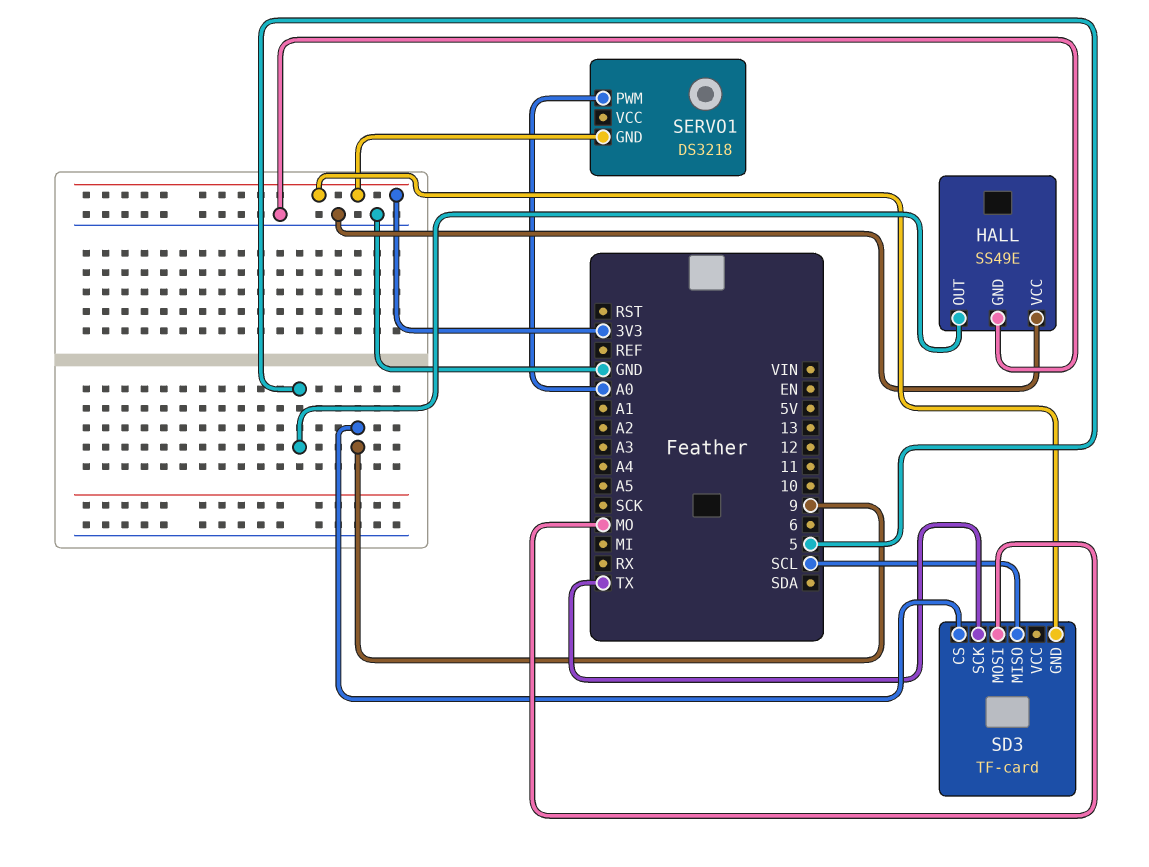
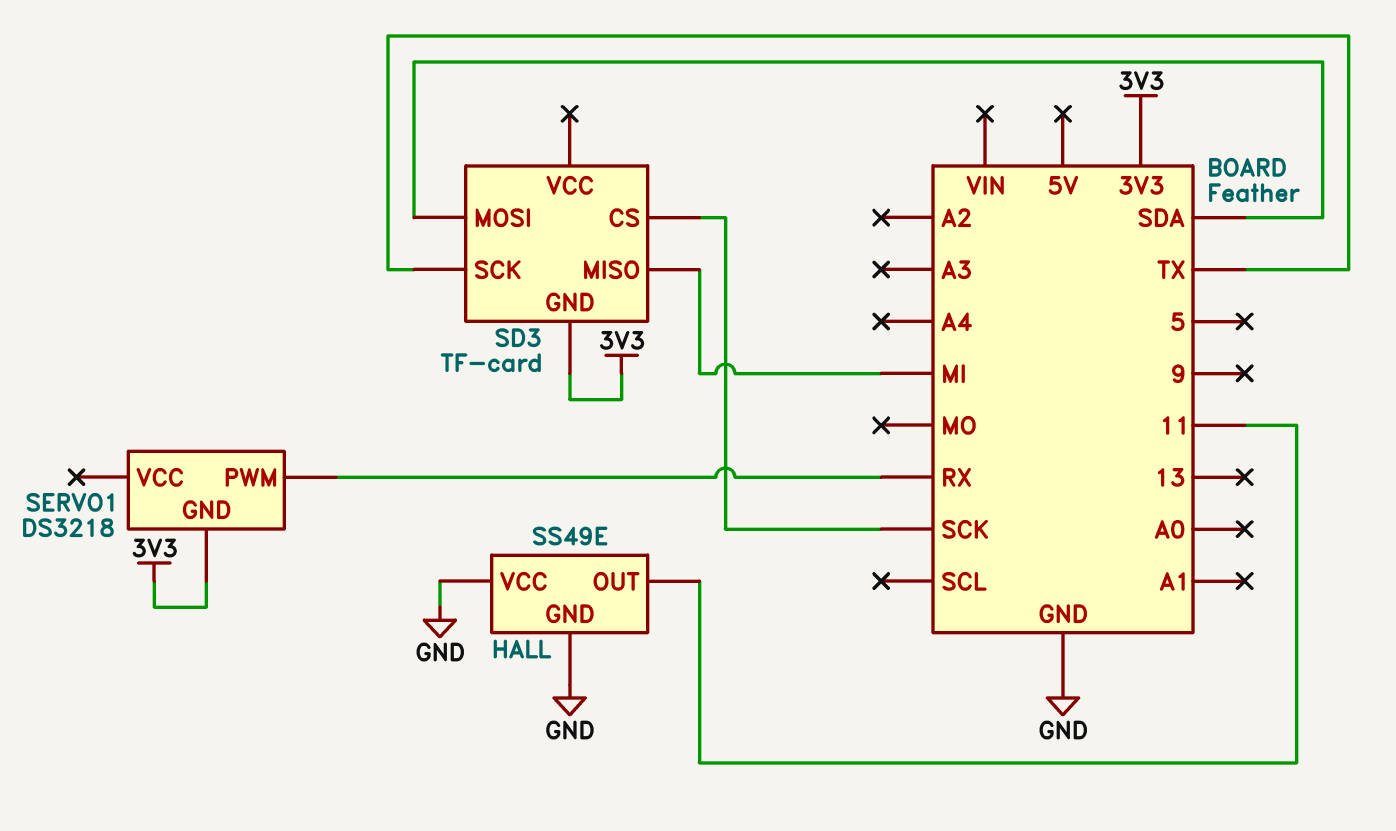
HALL pin OUT: 5 -> 11
SD3 pin CS: 9 -> SCK
SD3 pin MISO: SCL -> MI
SD3 pin MOSI: MO -> SDA
SERVO1 pin PWM: A0 -> RX

